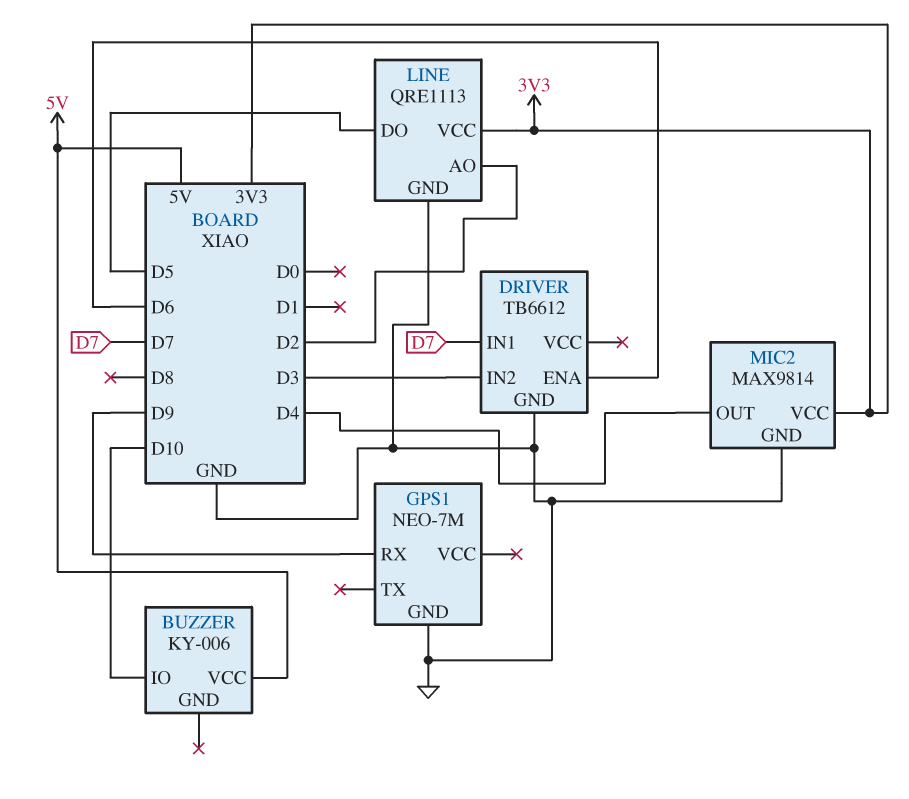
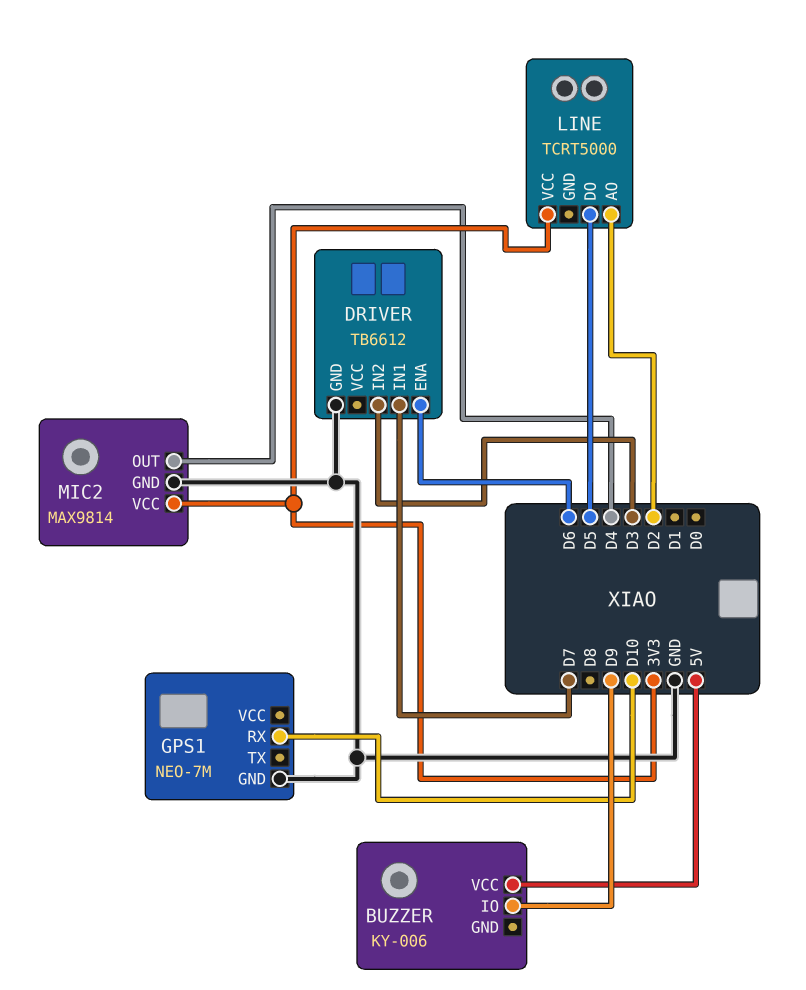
BUZZER pin IO: D10 -> D9
GPS1 pin RX: D9 -> D10
LINE: QRE1113 -> TCRT5000
LINE pin GND: GND -> none

